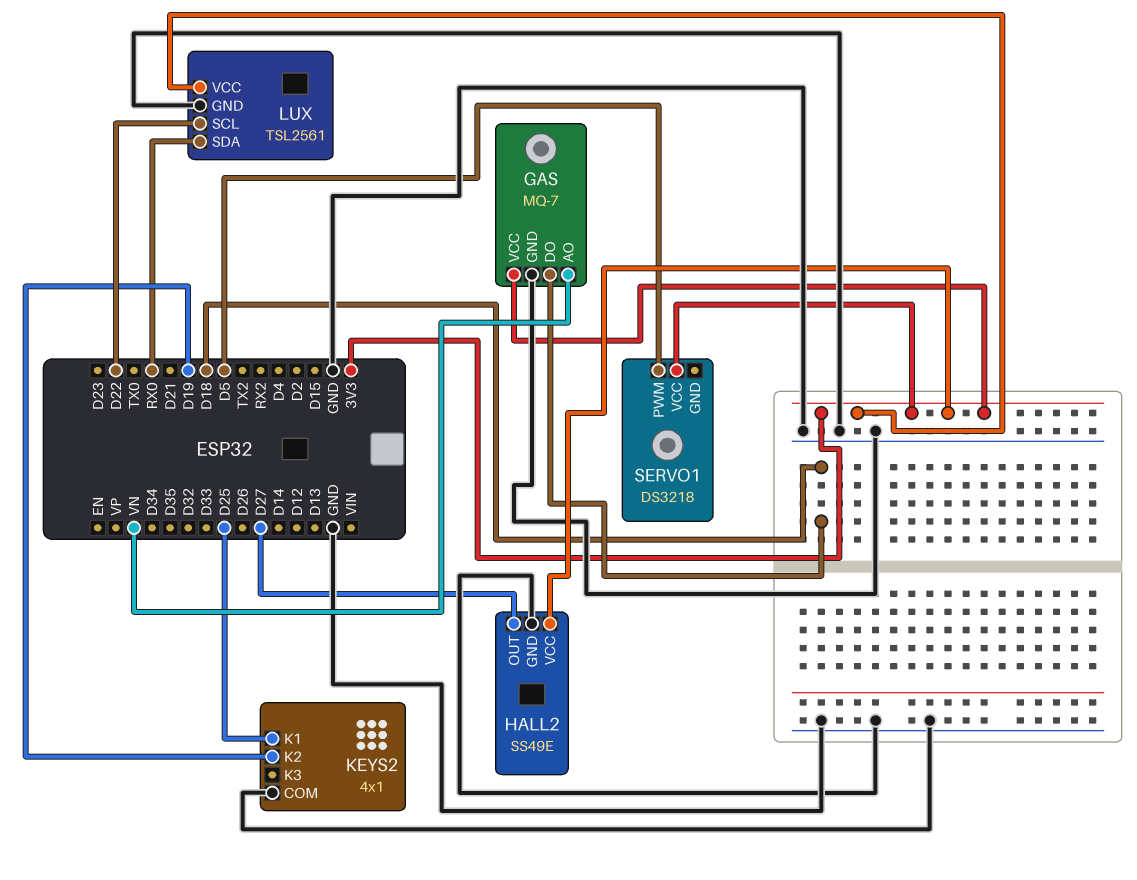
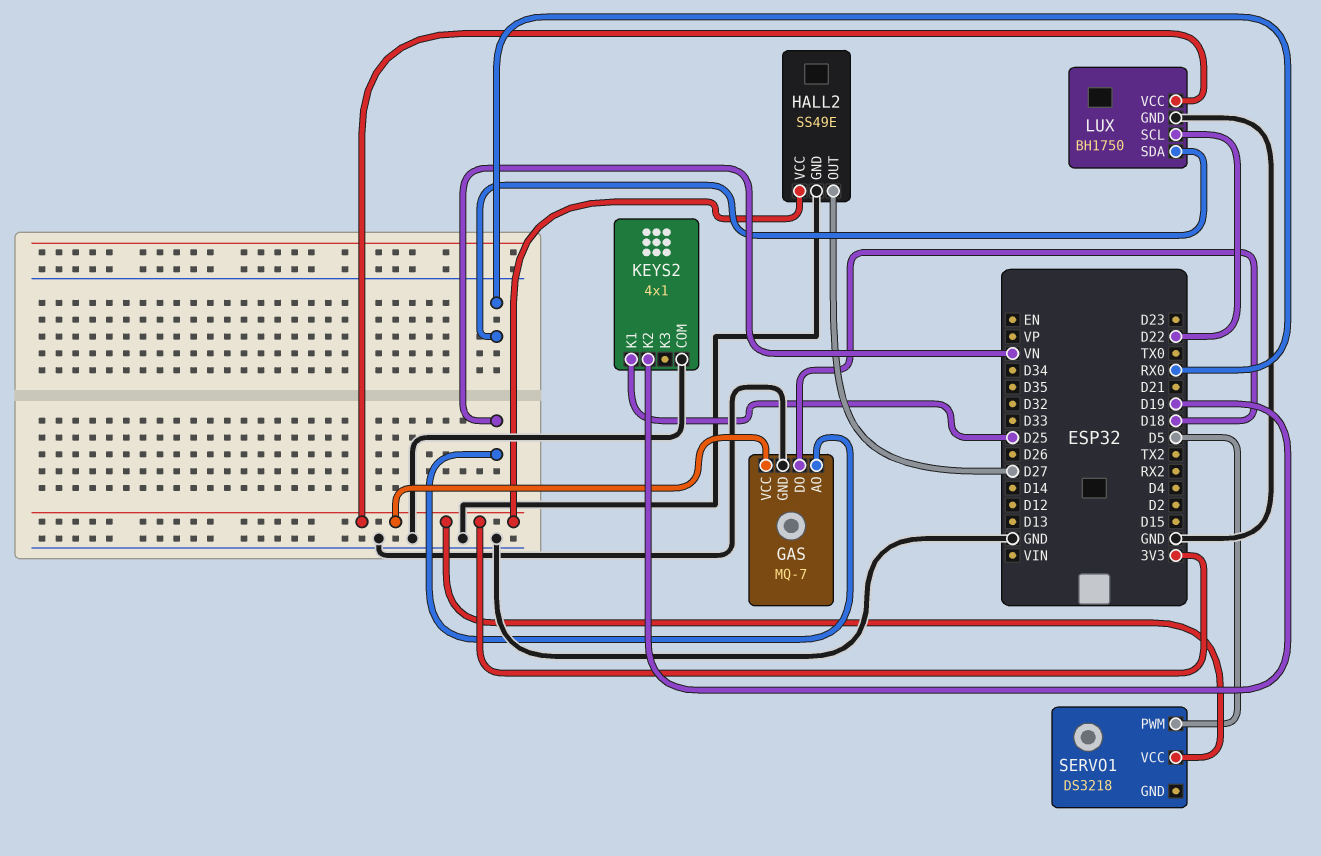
LUX: TSL2561 -> BH1750

